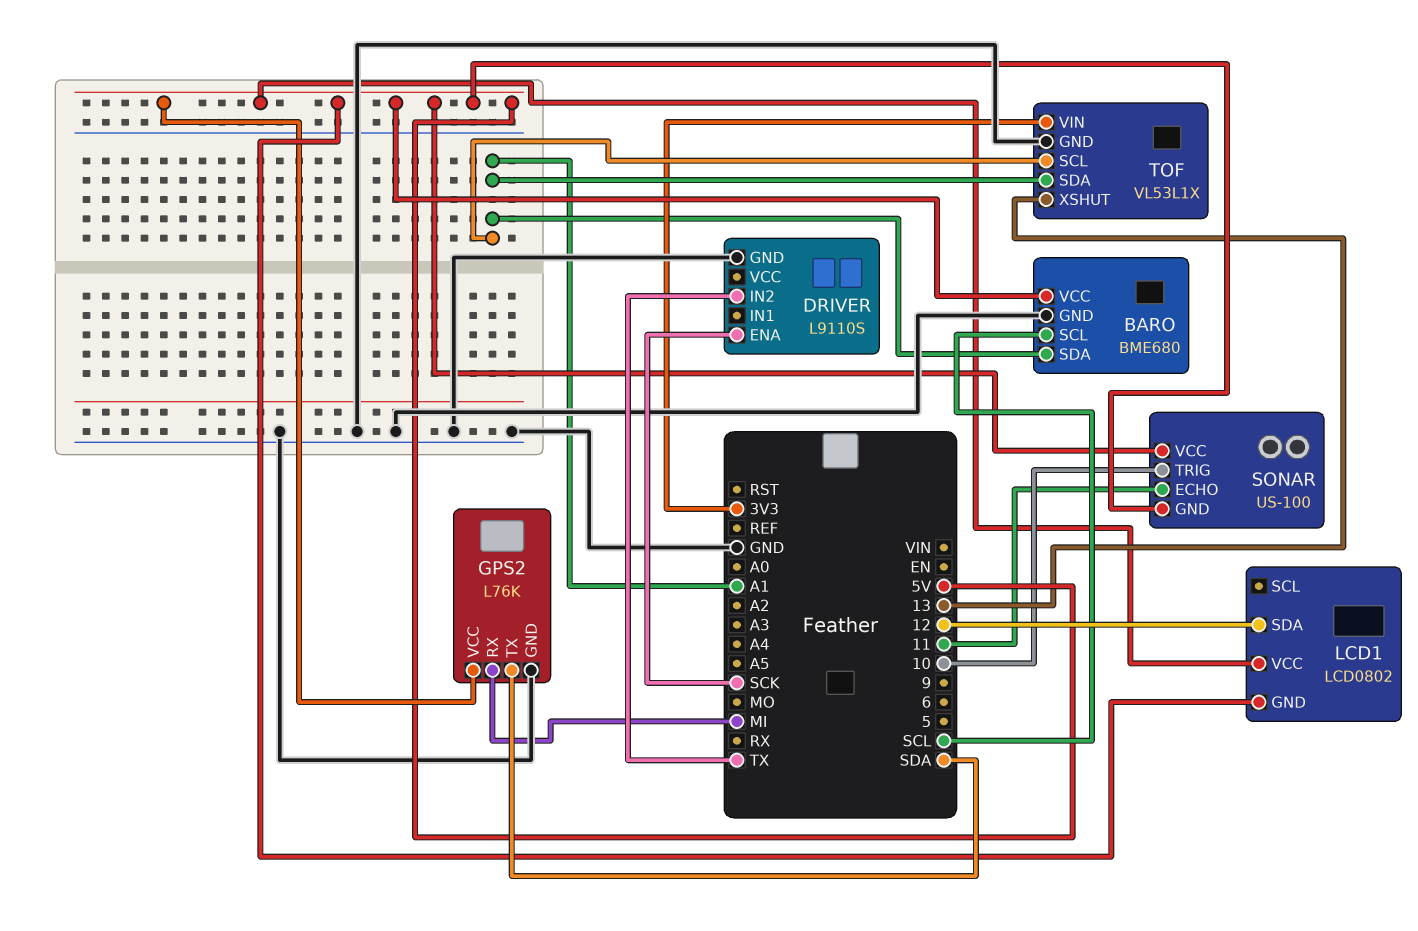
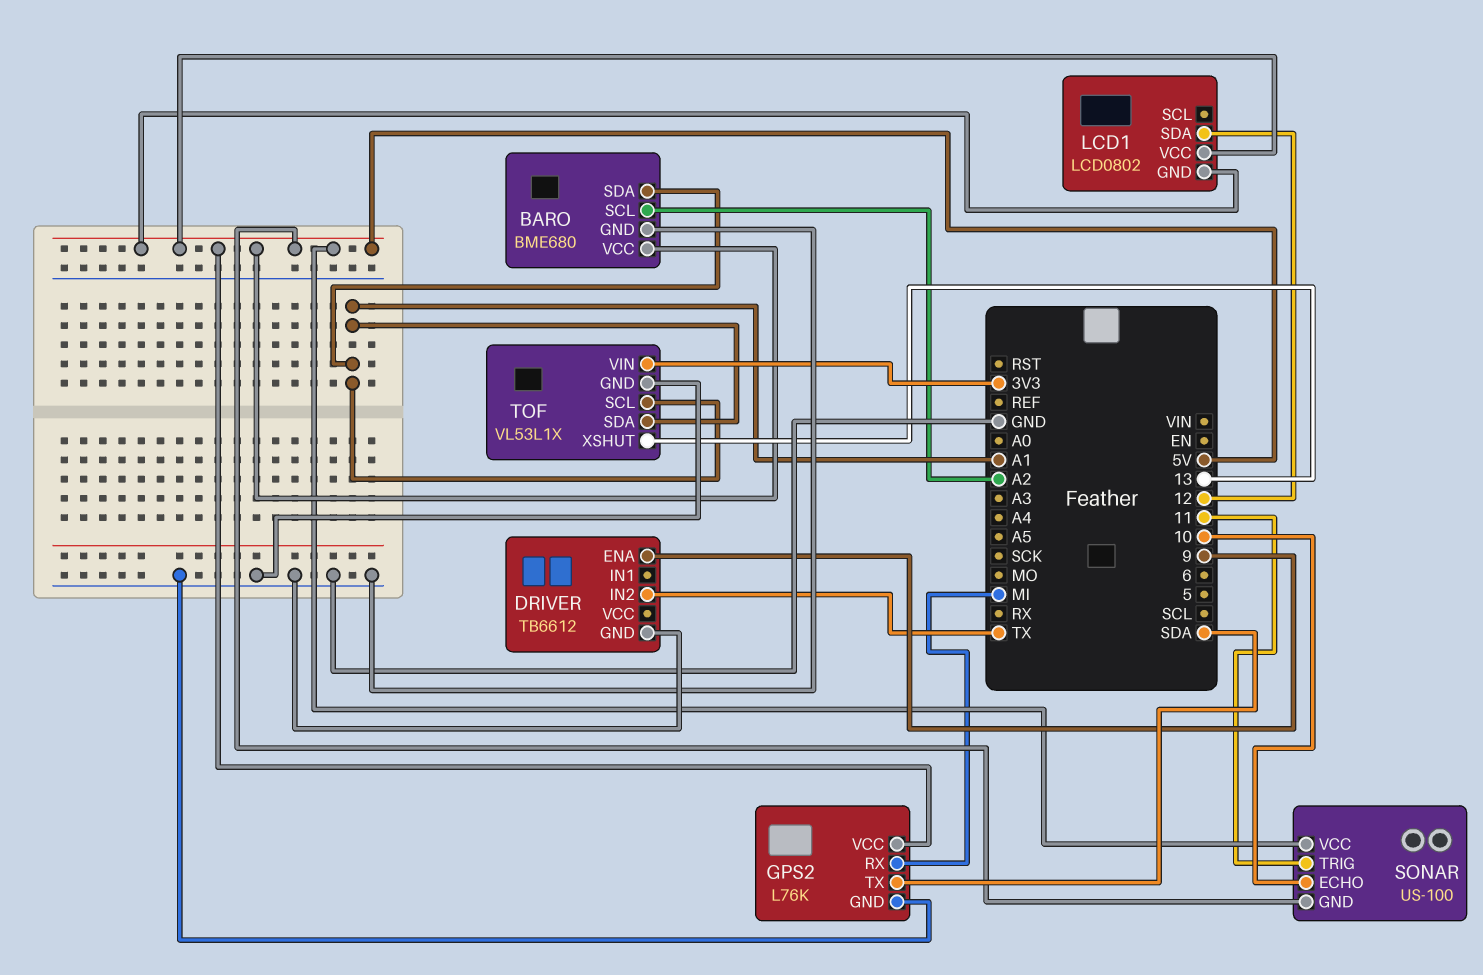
BARO pin SCL: SCL -> A2
DRIVER: L9110S -> TB6612
DRIVER pin ENA: SCK -> 9
SONAR pin ECHO: 11 -> 10
SONAR pin TRIG: 10 -> 11

